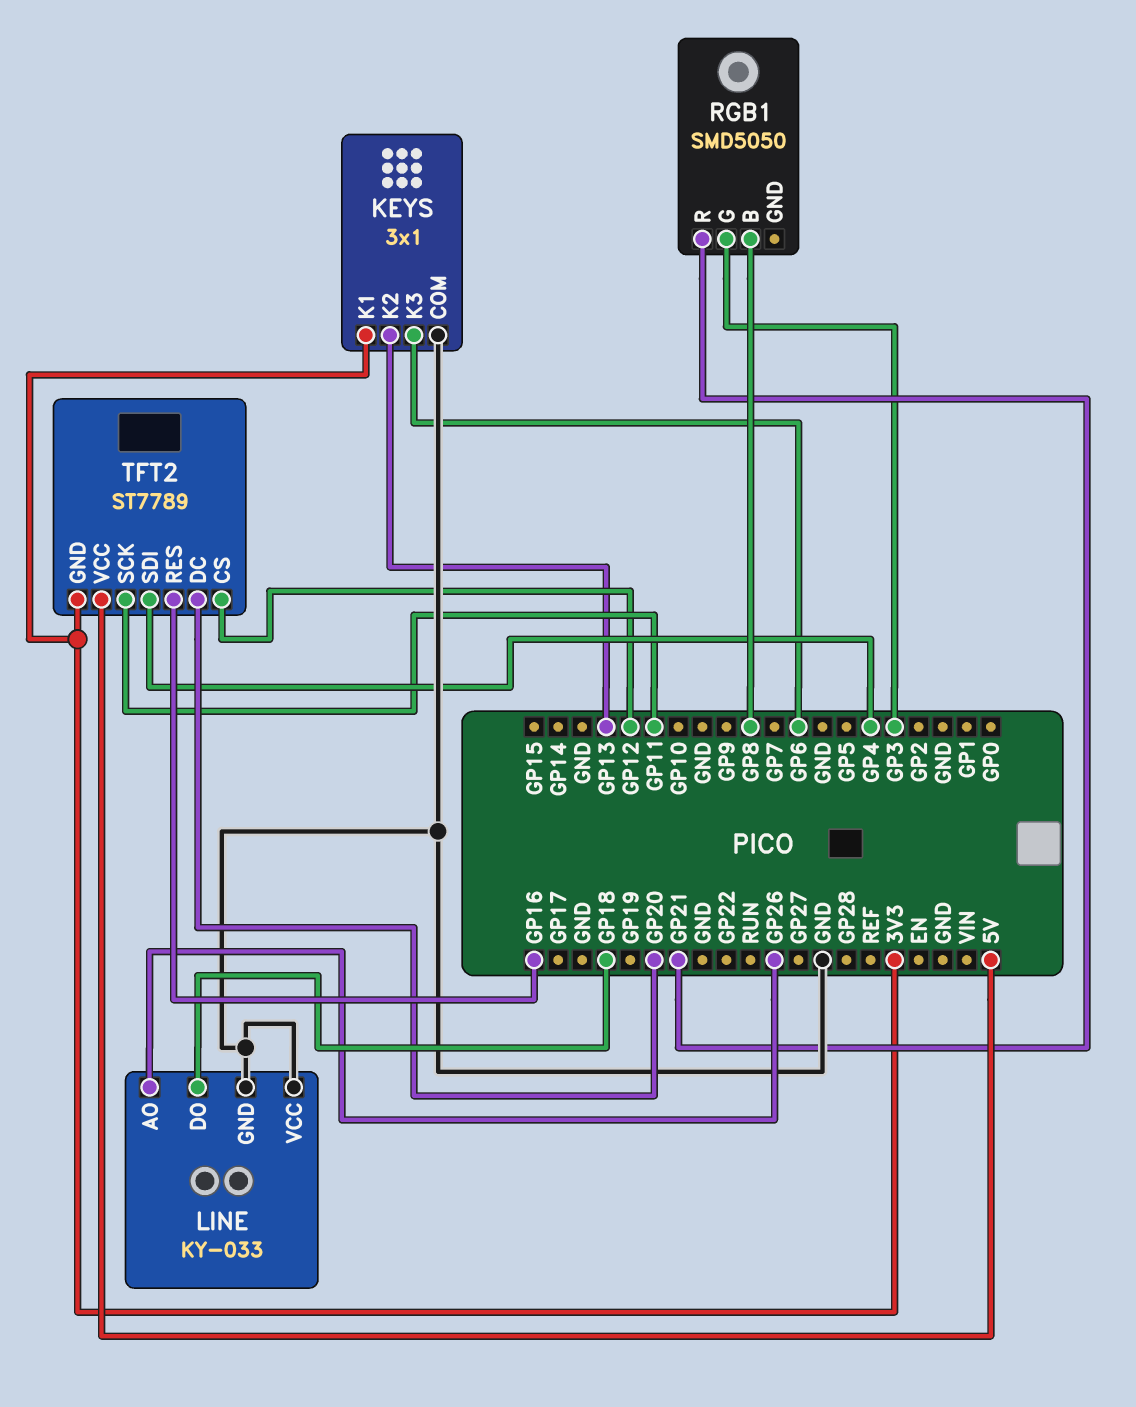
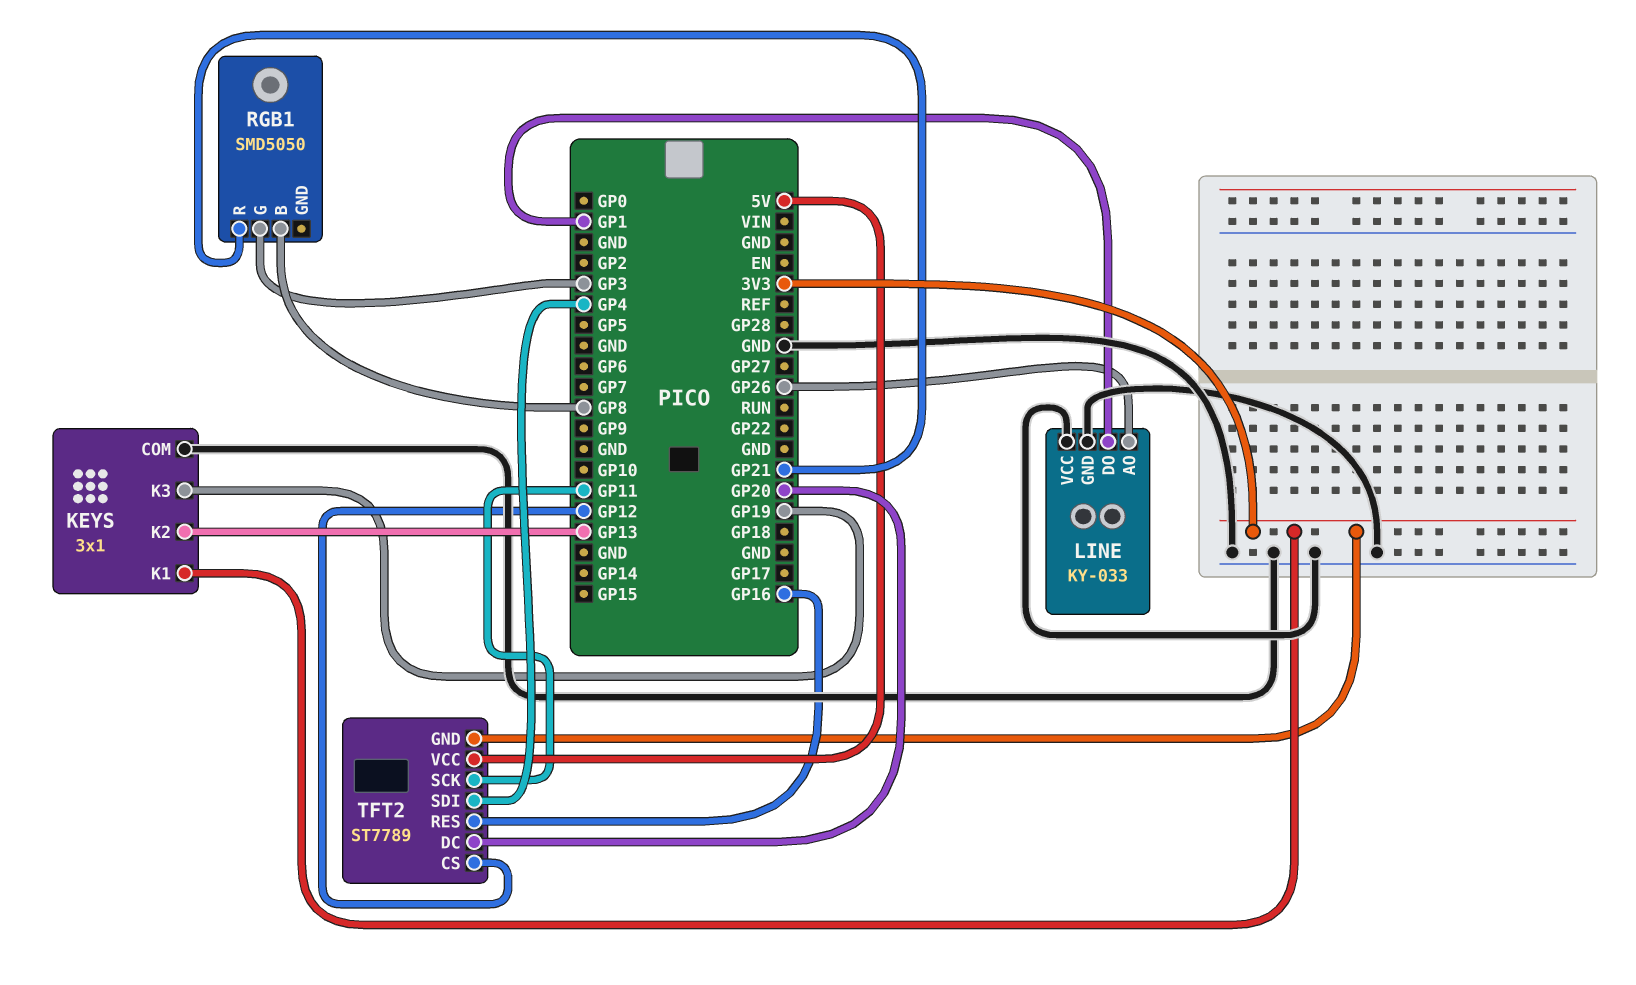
KEYS pin K3: GP6 -> GP19
LINE pin DO: GP18 -> GP1

